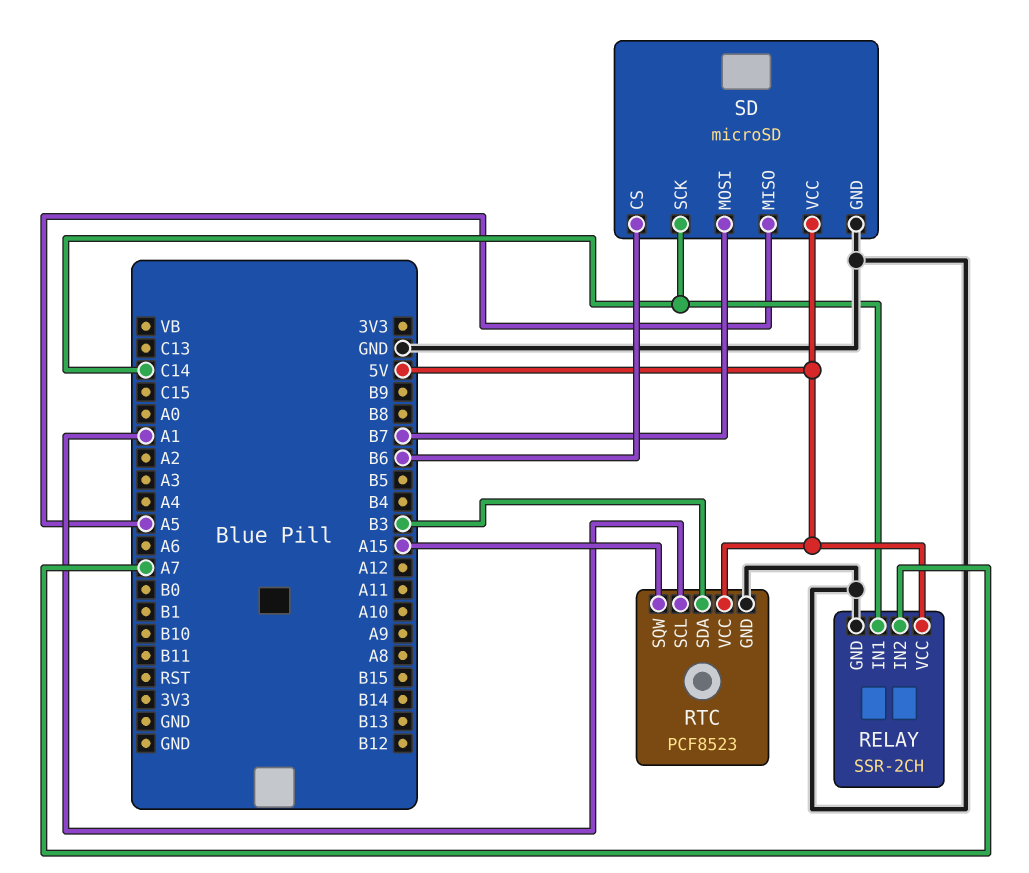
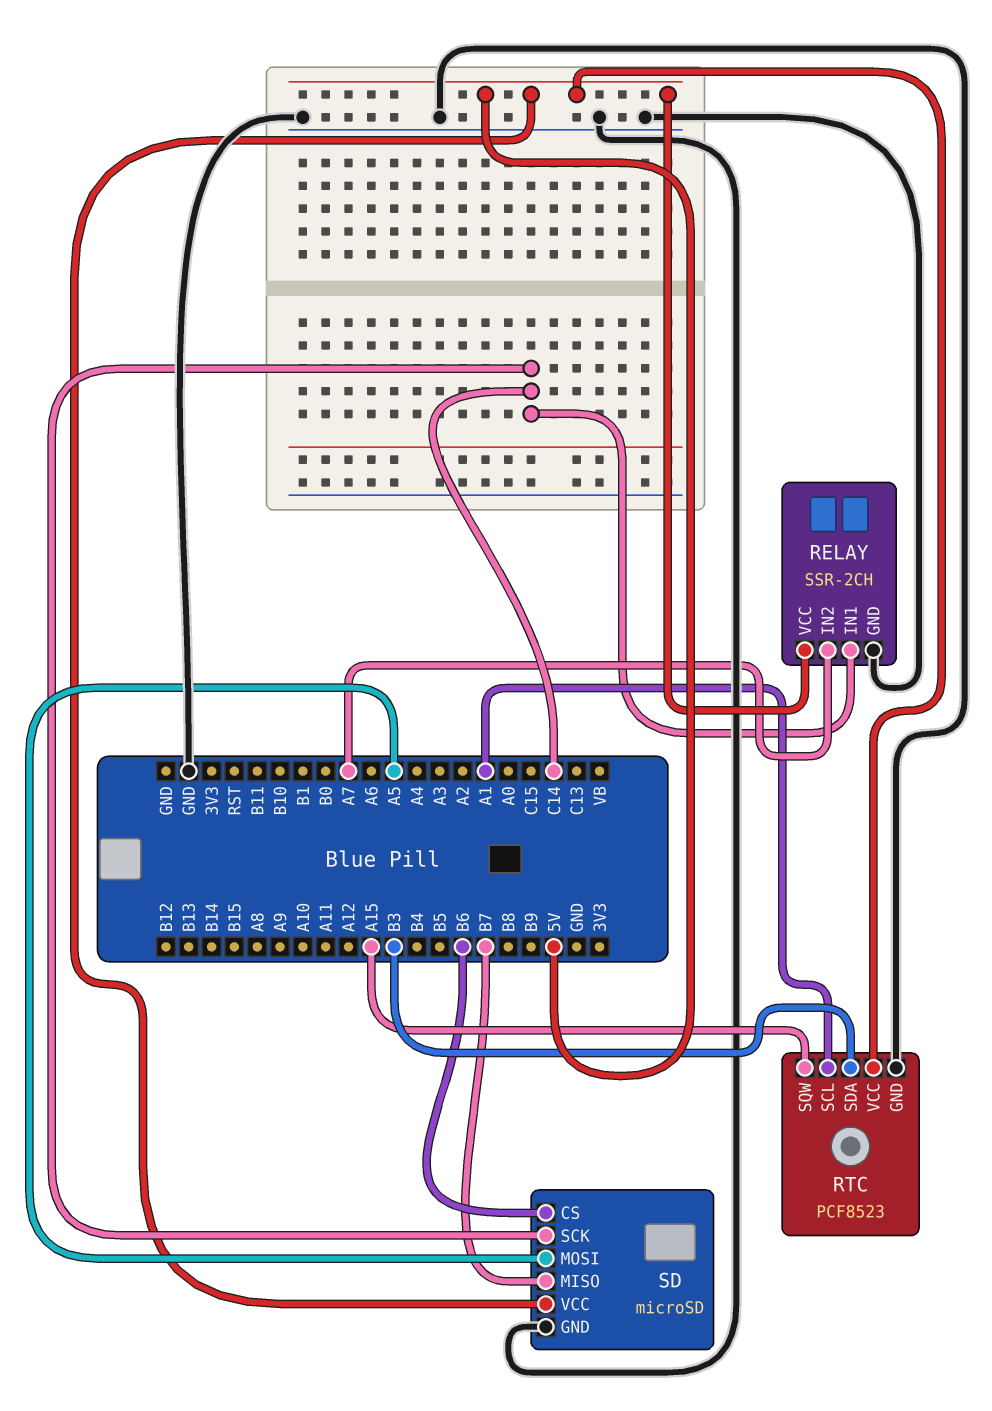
SD pin MISO: A5 -> B7
SD pin MOSI: B7 -> A5

